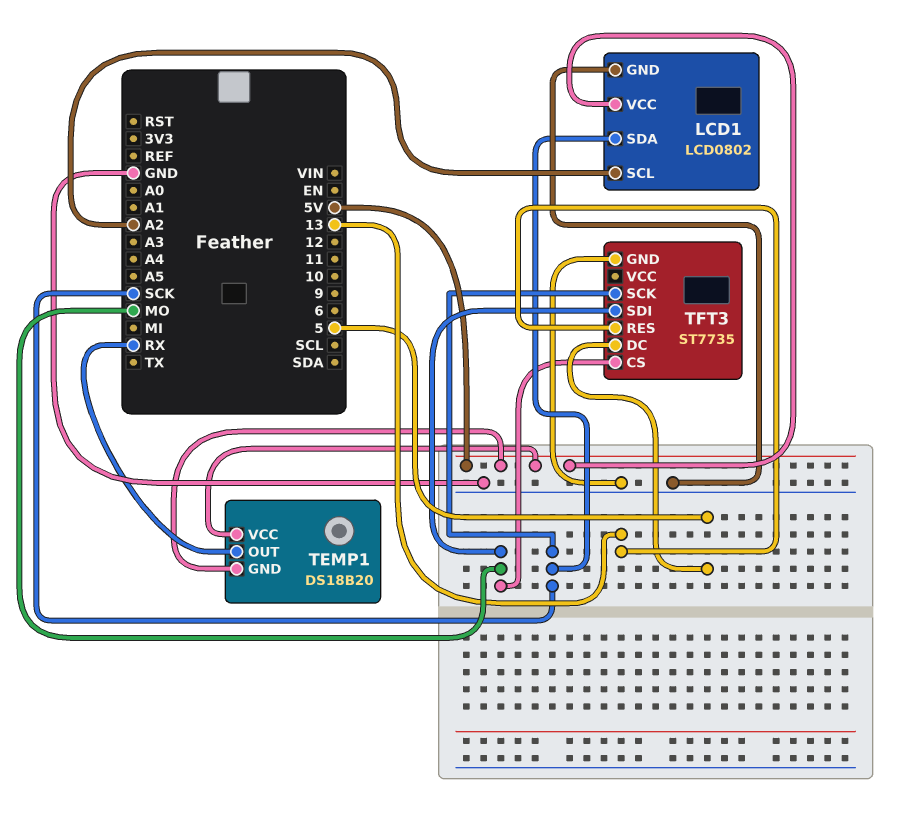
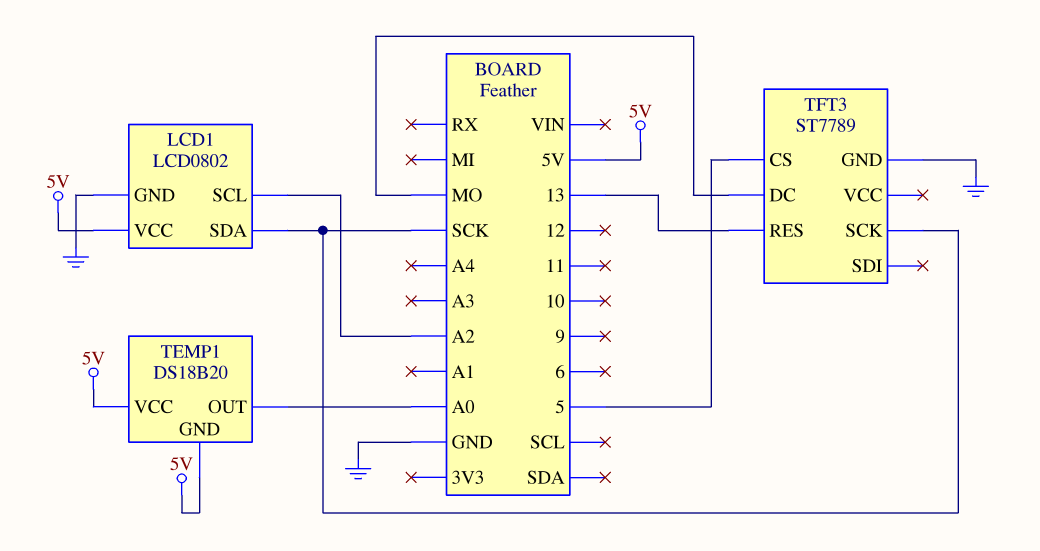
TEMP1 pin OUT: RX -> A0
TFT3: ST7735 -> ST7789
TFT3 pin CS: MO -> 5
TFT3 pin DC: 5 -> MO
TFT3 pin SDI: MO -> none

